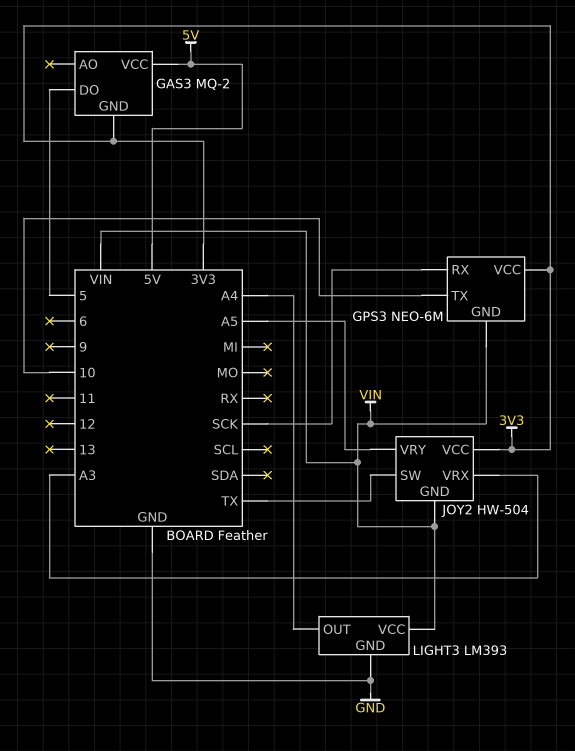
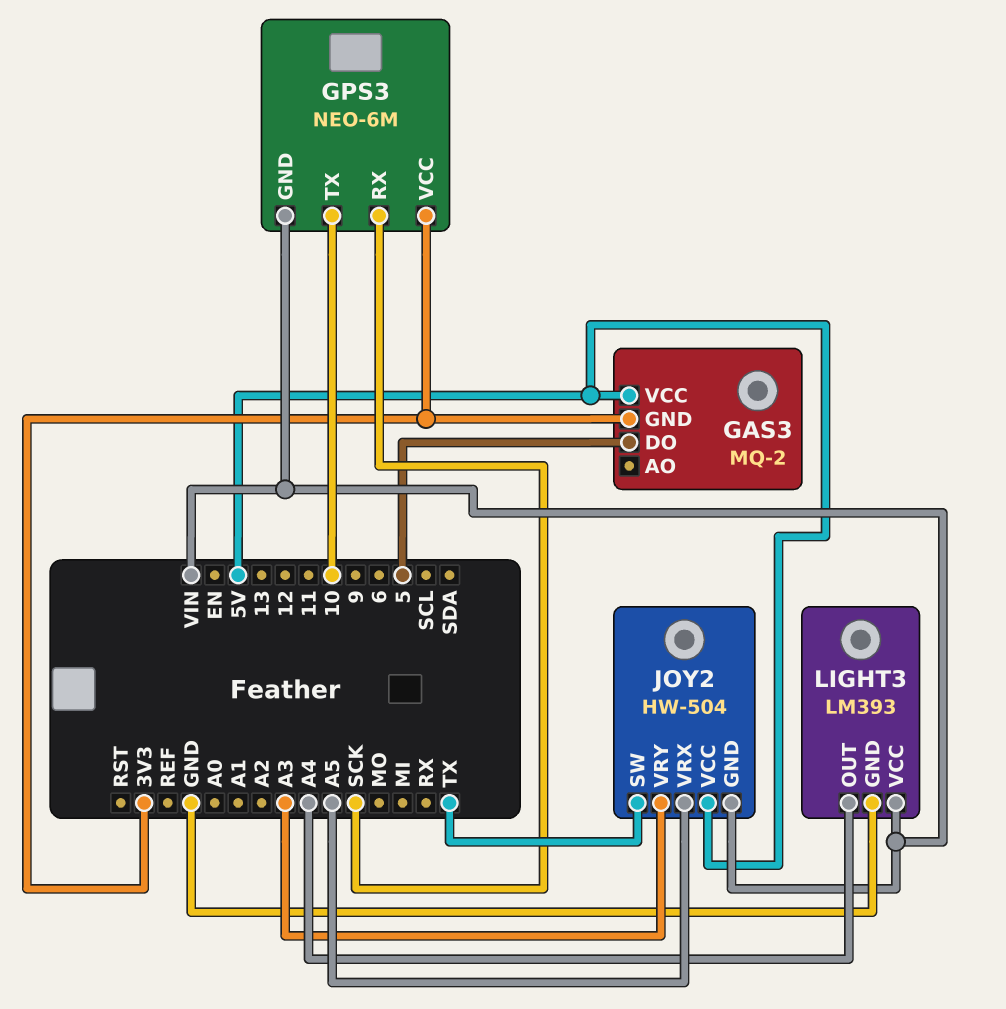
JOY2 pin VCC: 3V3 -> 5V
JOY2 pin VRX: A3 -> A5
JOY2 pin VRY: A5 -> A3

